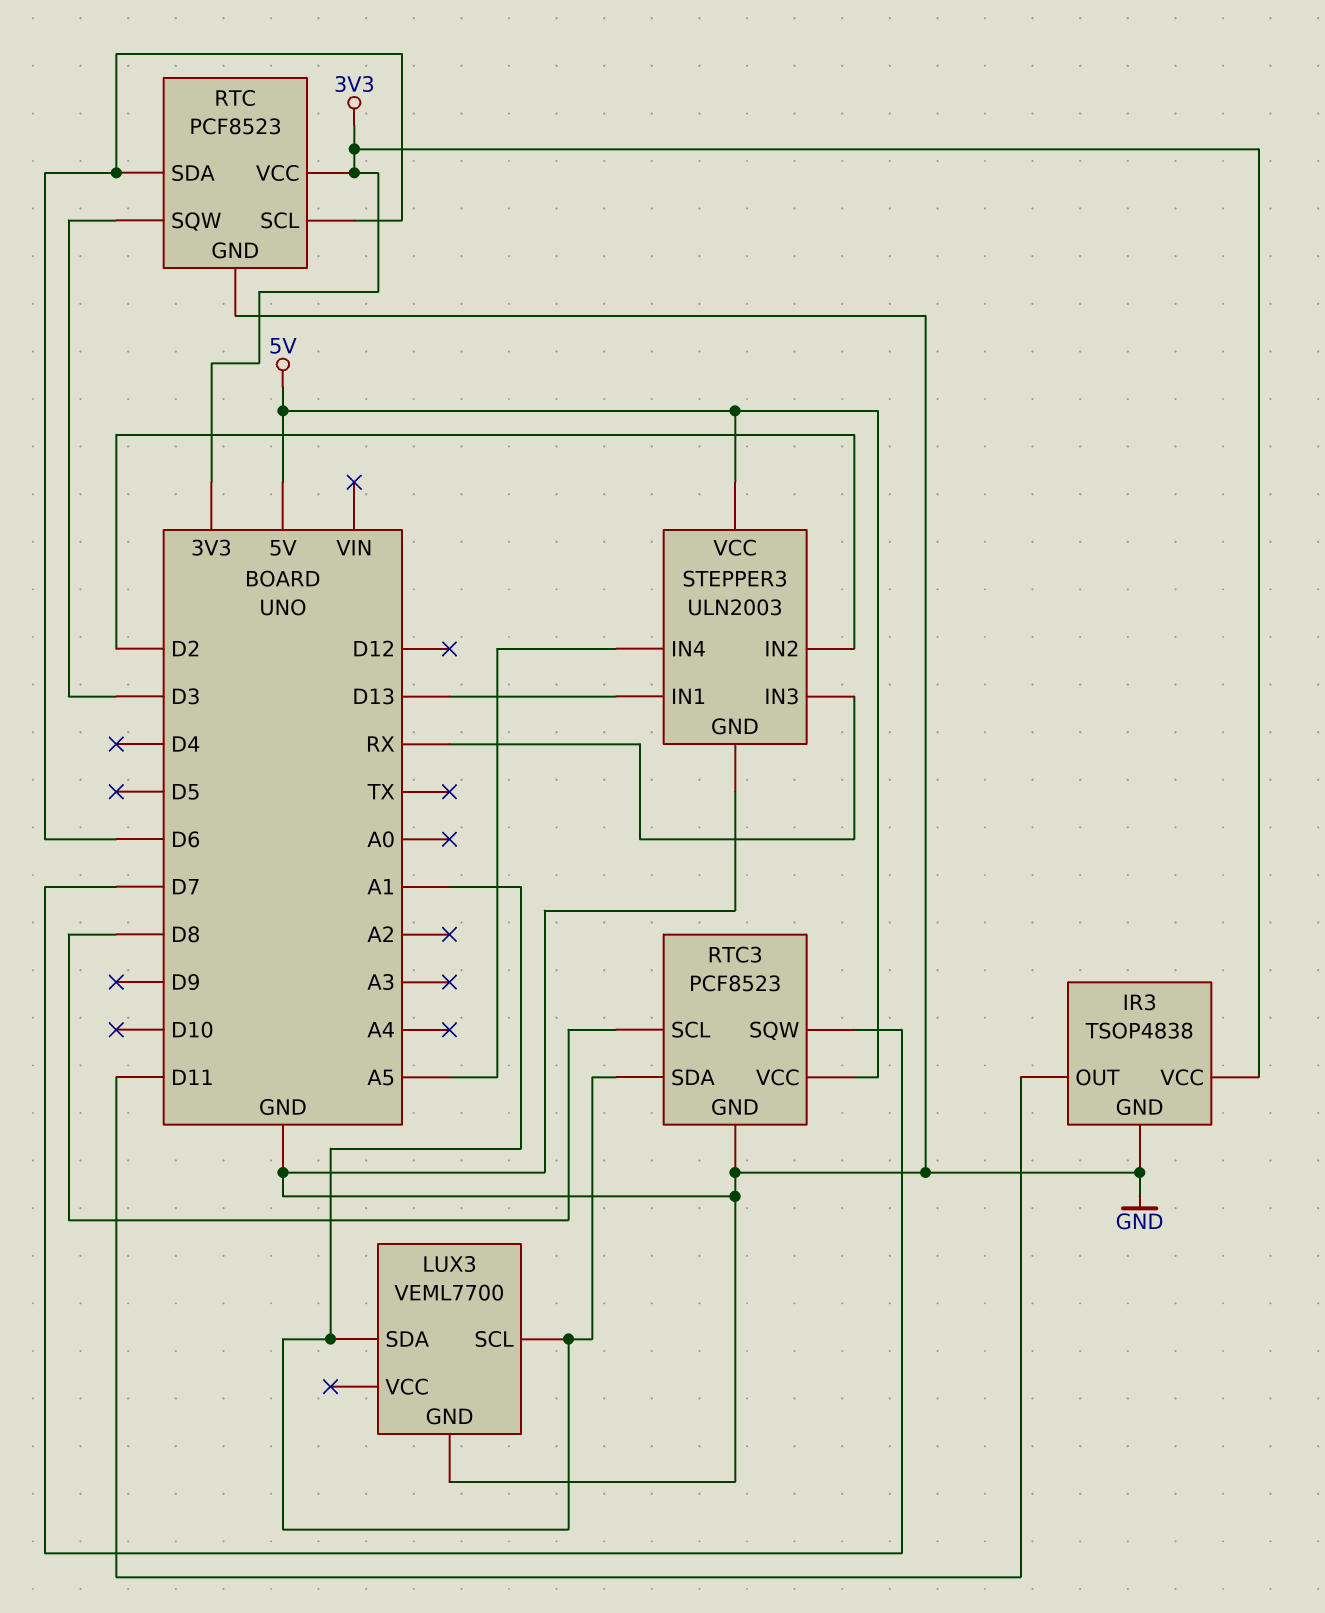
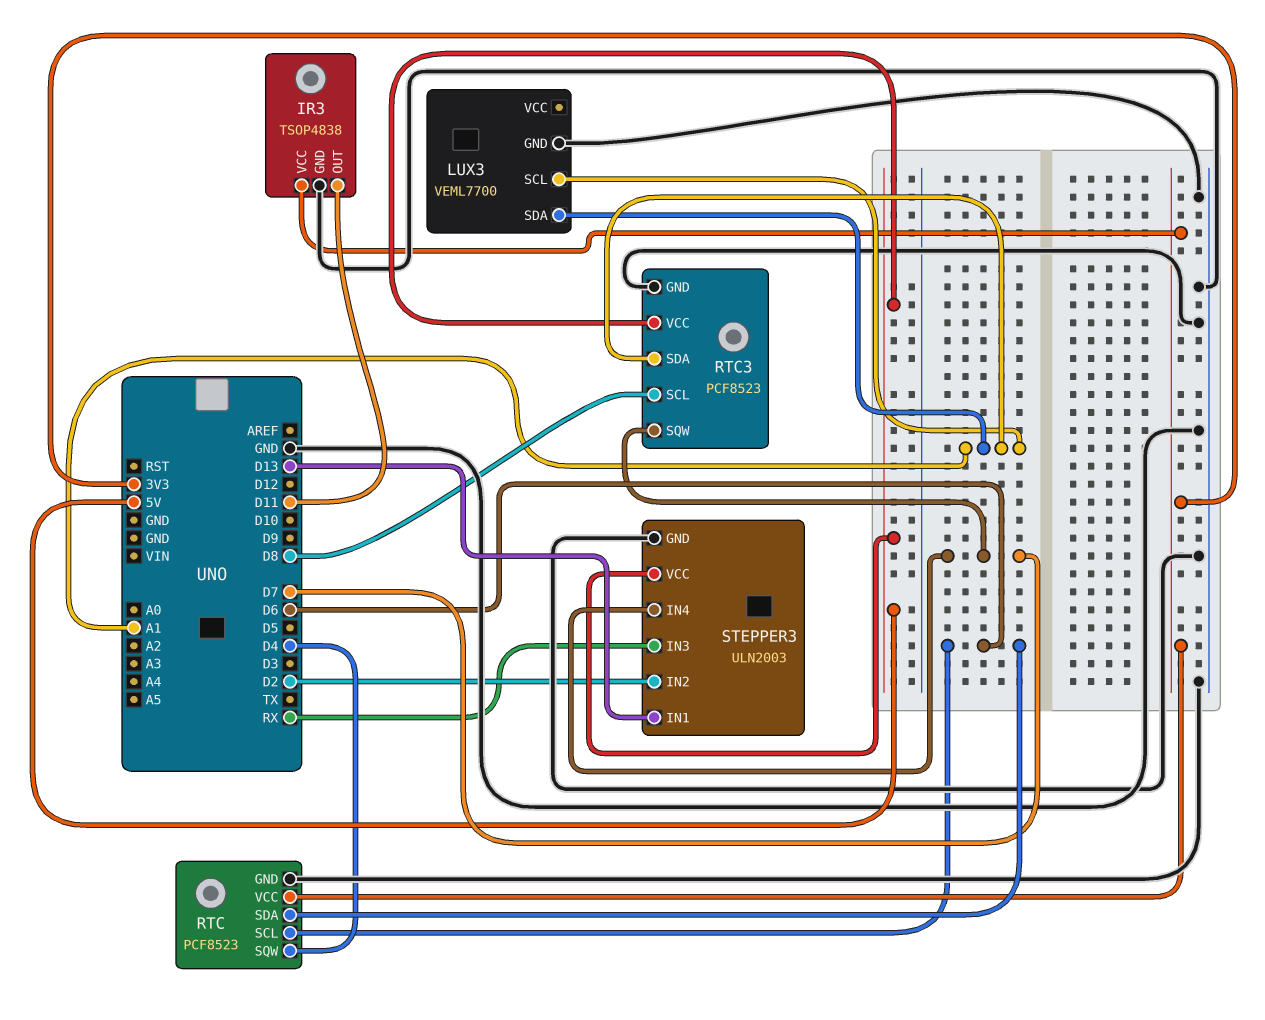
RTC pin SQW: D3 -> D4
STEPPER3 pin IN4: A5 -> D7

